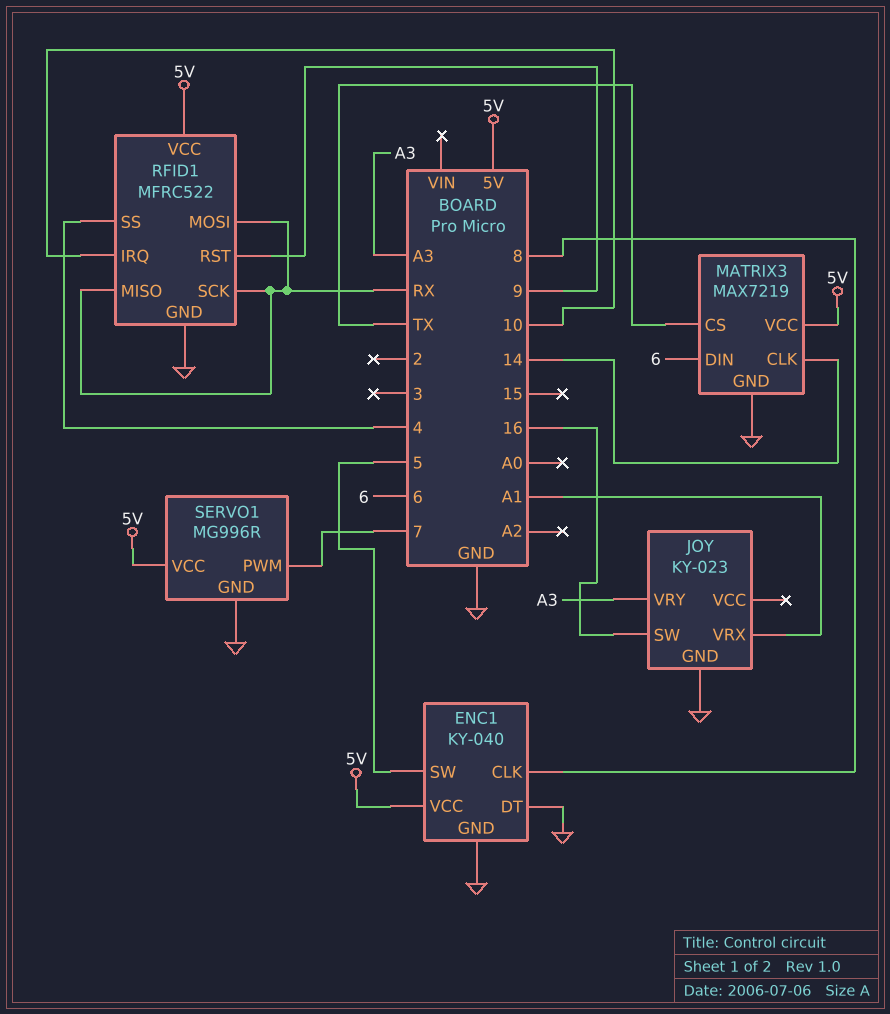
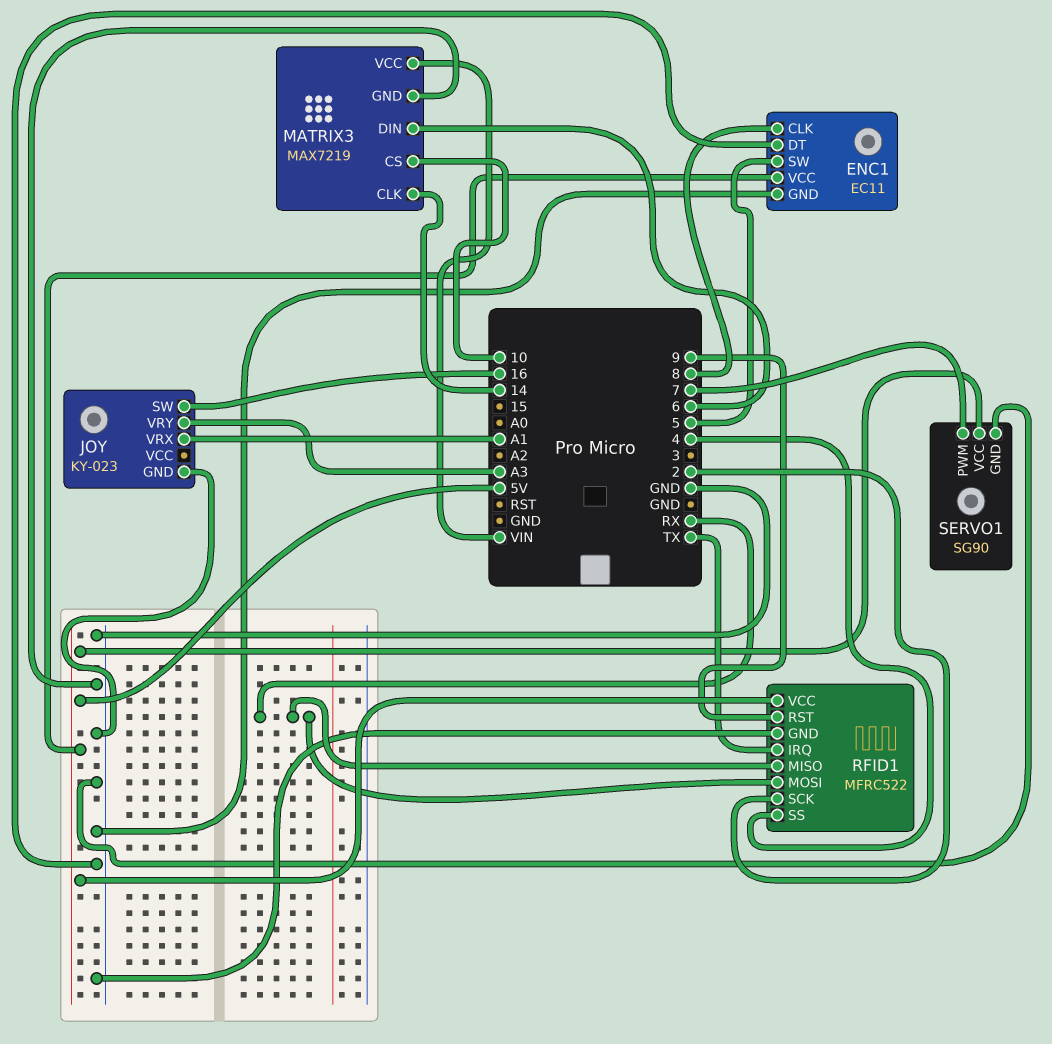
ENC1: KY-040 -> EC11
MATRIX3 pin CS: TX -> 10
MATRIX3 pin VCC: 5V -> VIN
RFID1 pin IRQ: 10 -> TX
RFID1 pin SCK: RX -> 2
SERVO1: MG996R -> SG90

